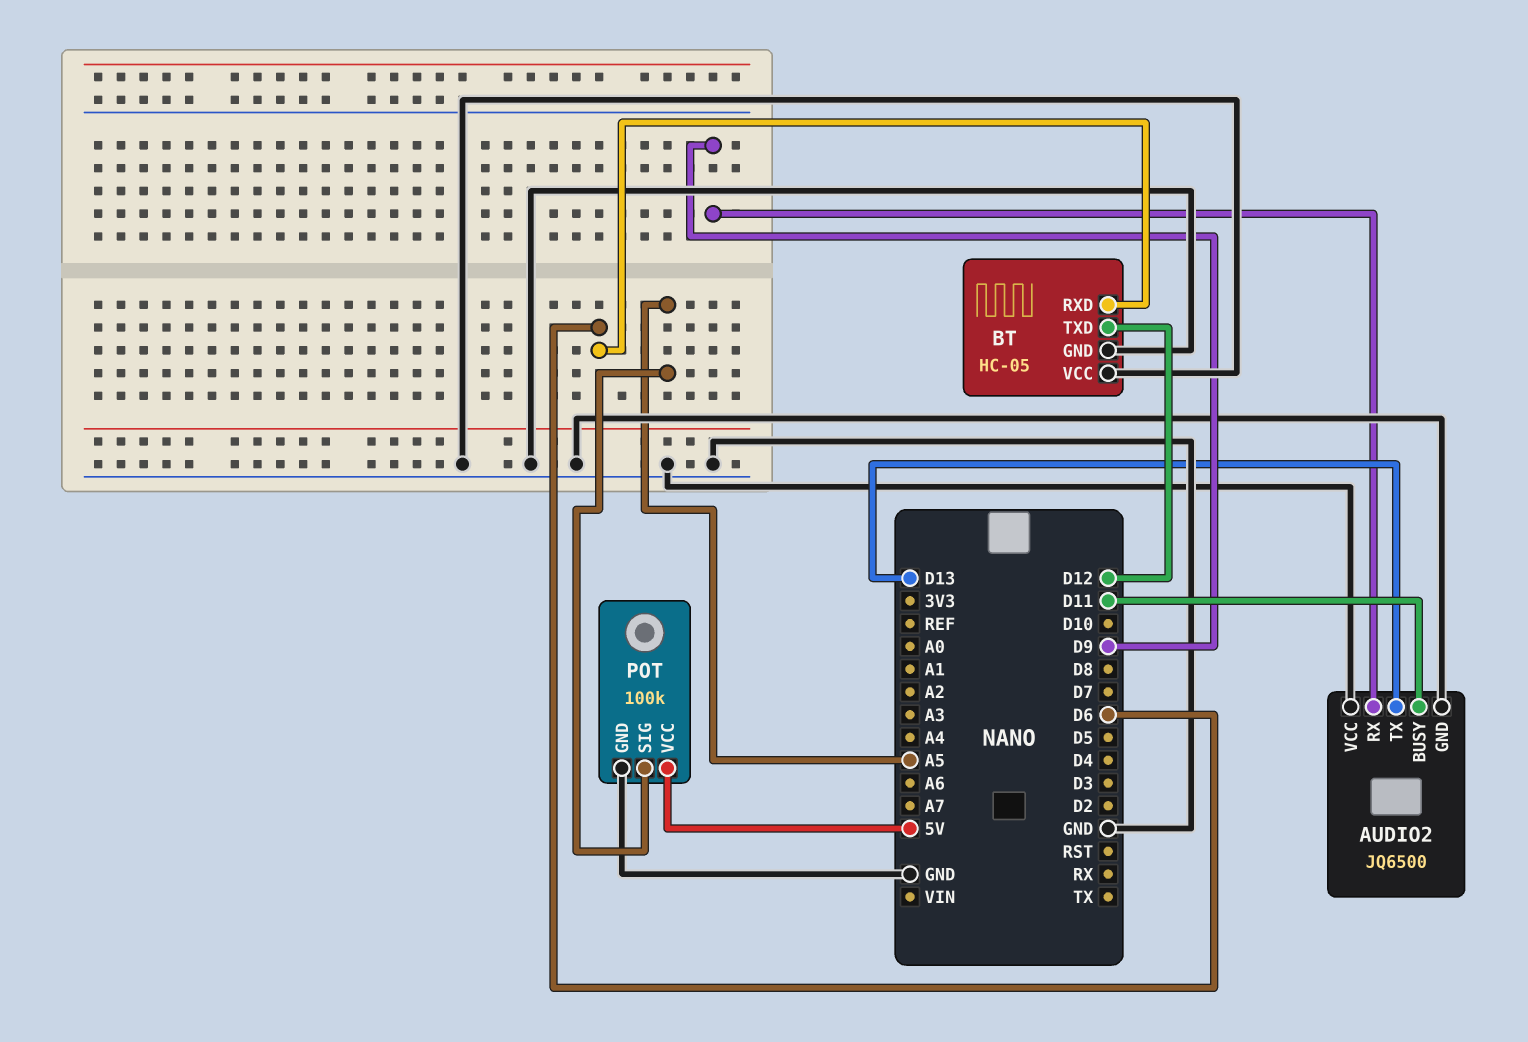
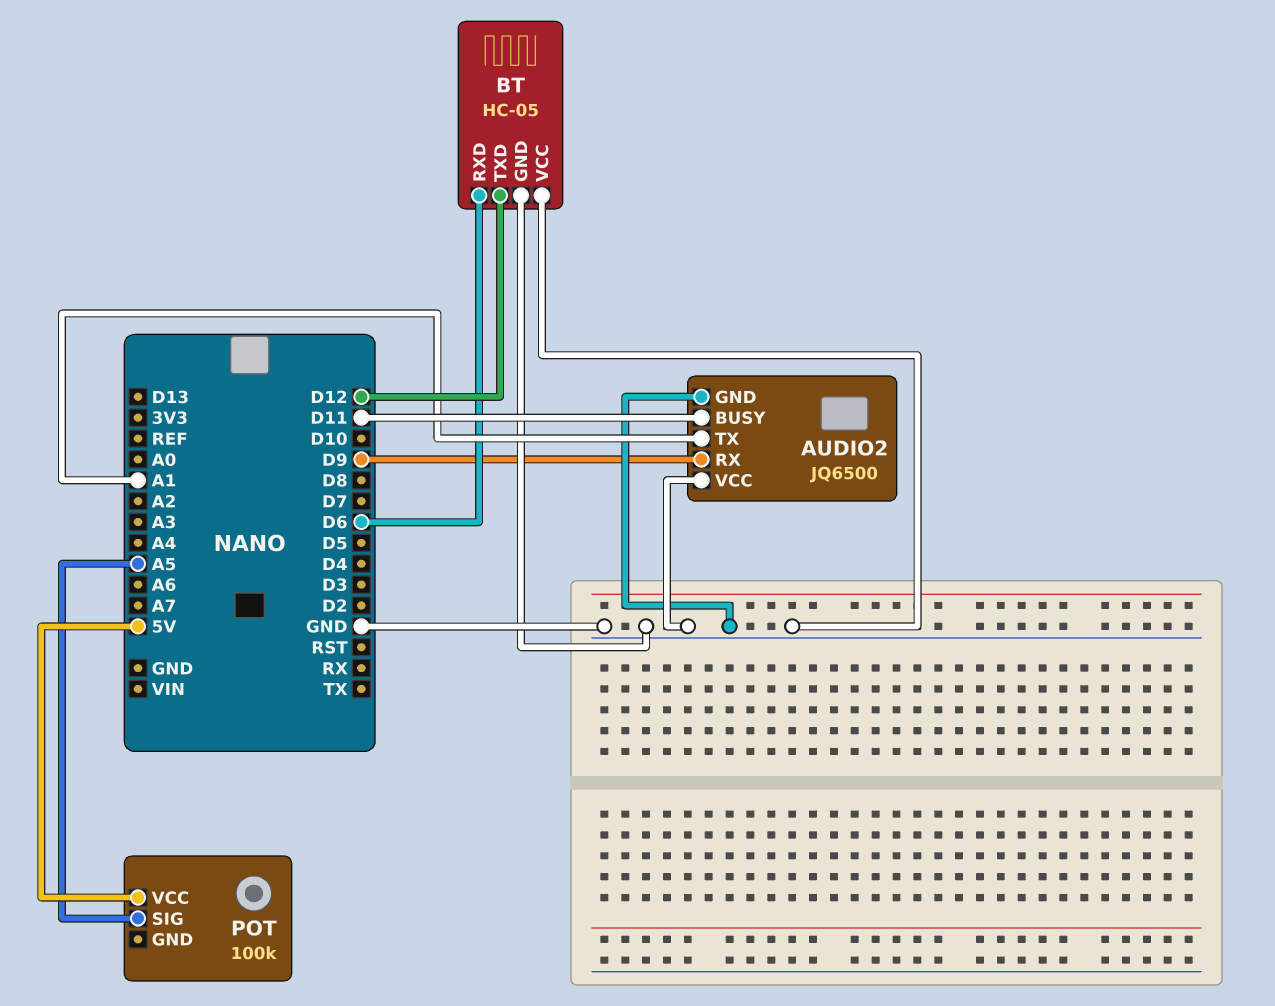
AUDIO2 pin TX: D13 -> A1
POT pin GND: GND -> none

